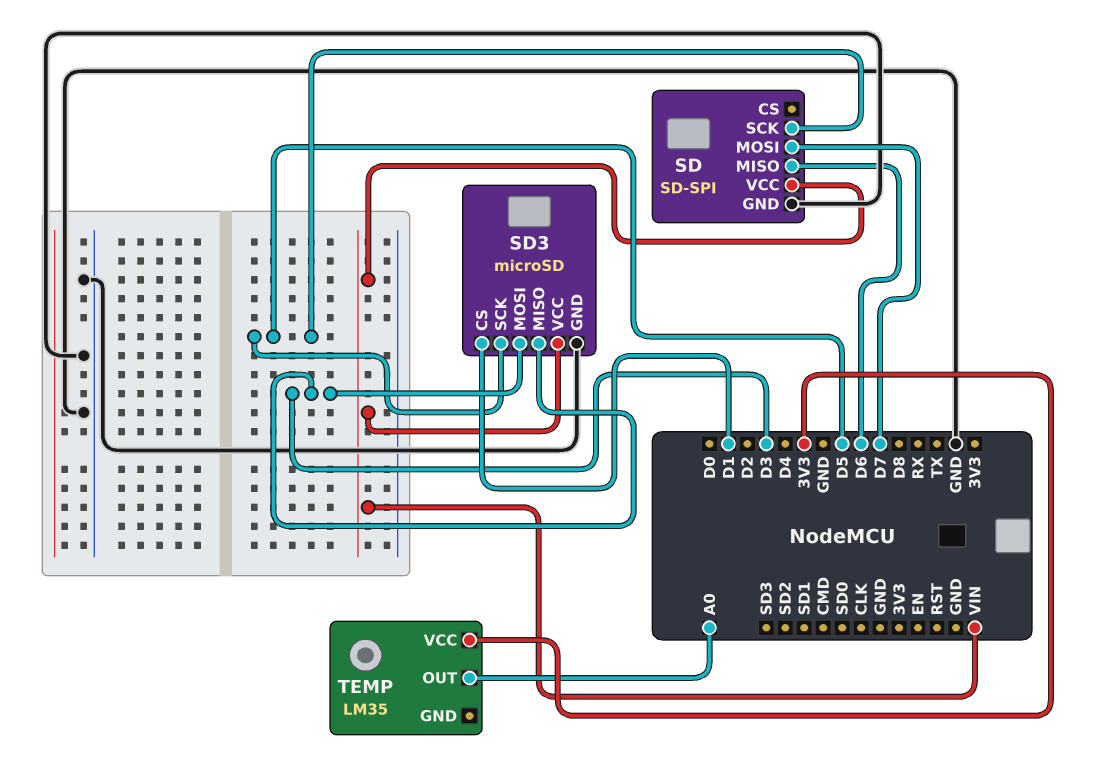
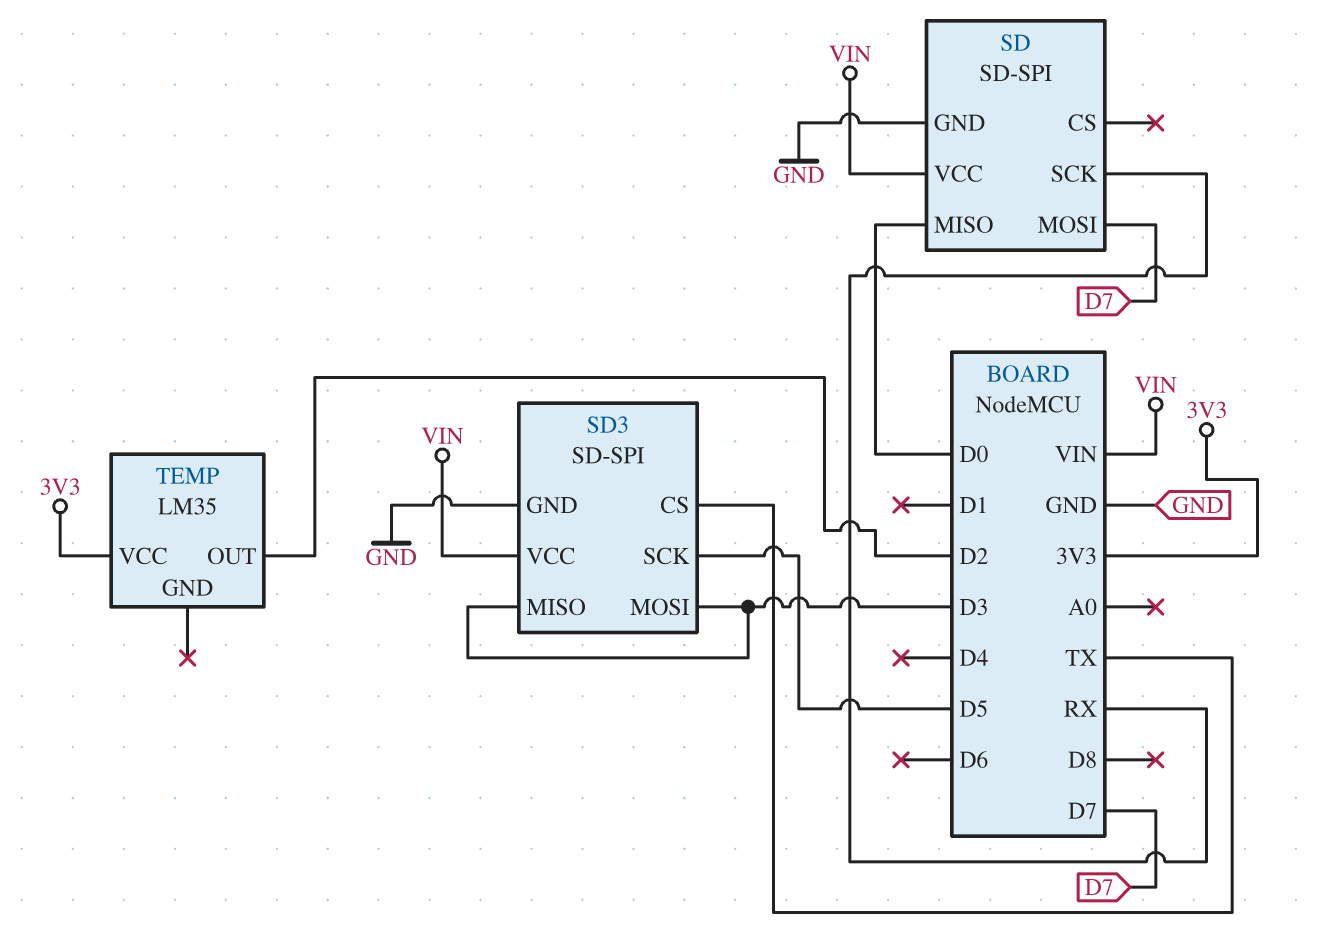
SD pin MISO: D6 -> D0
SD pin SCK: D5 -> RX
SD3: microSD -> SD-SPI
SD3 pin CS: D1 -> TX
TEMP pin OUT: A0 -> D2

